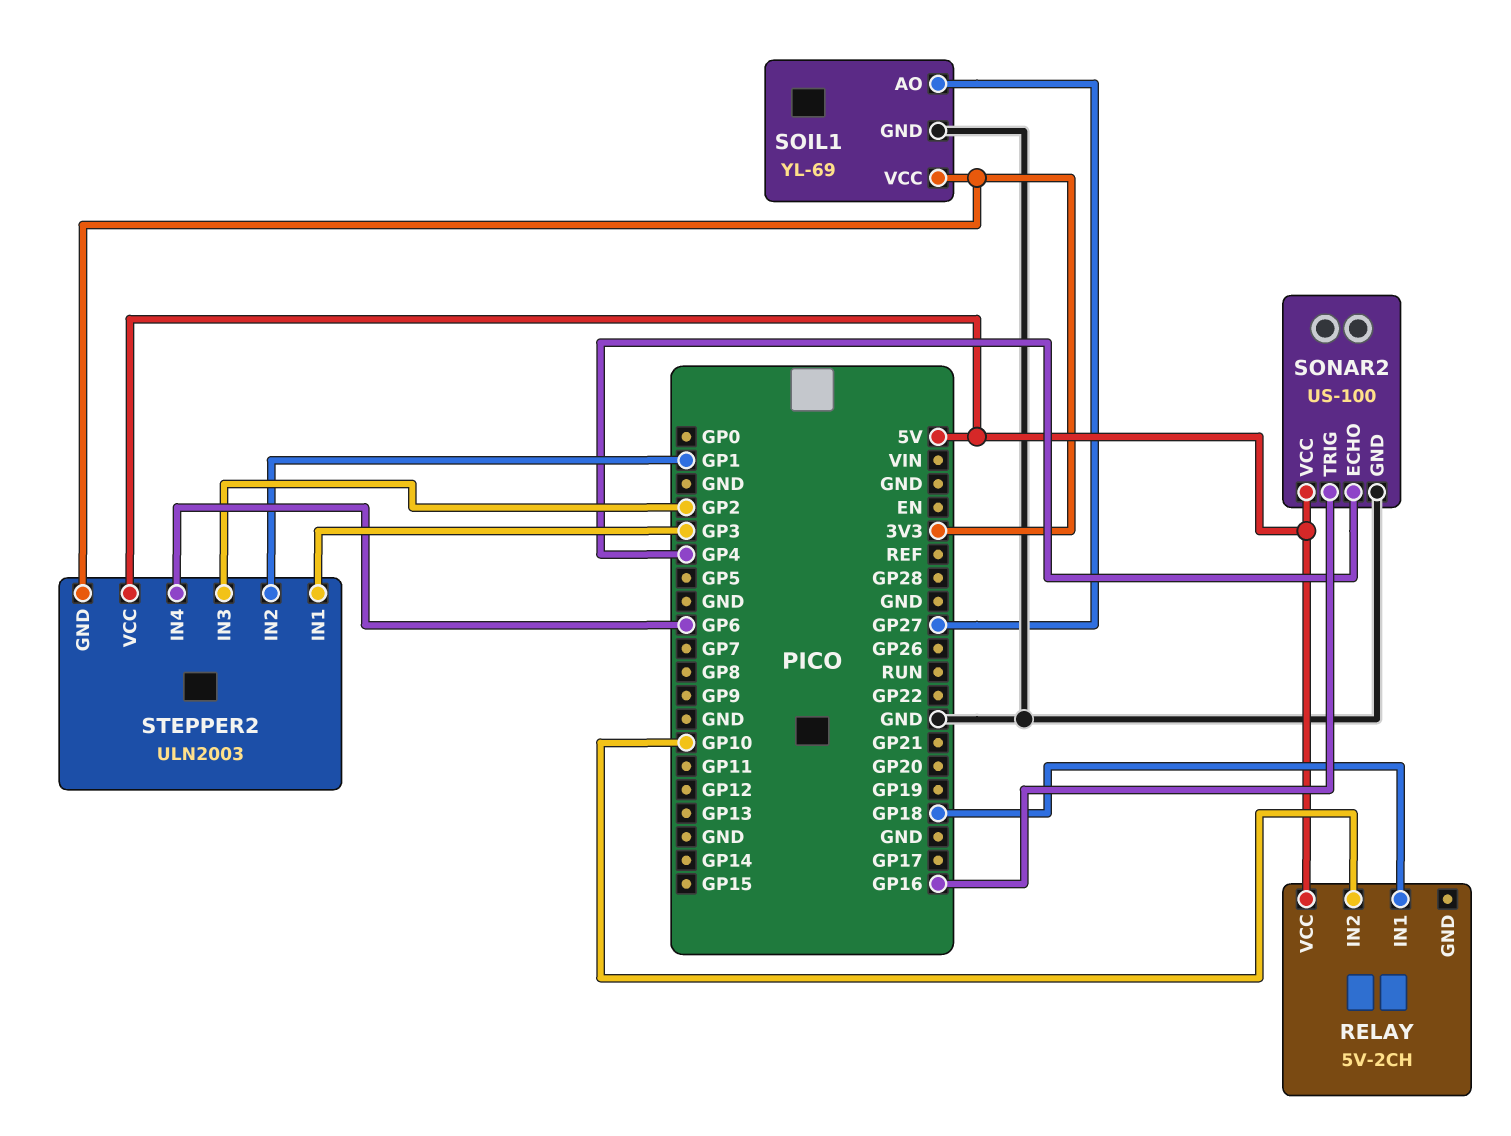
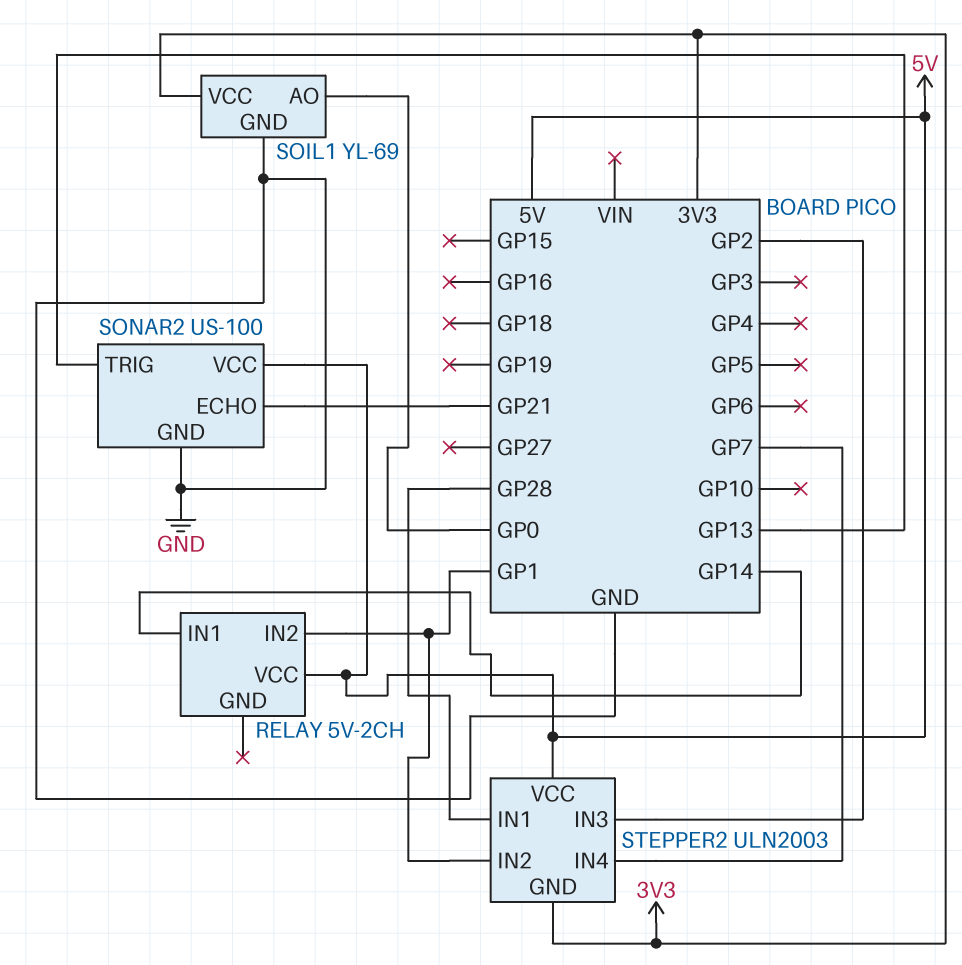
RELAY pin IN1: GP18 -> GP14
RELAY pin IN2: GP10 -> GP1
SOIL1 pin AO: GP27 -> GP0
SONAR2 pin ECHO: GP4 -> GP21
SONAR2 pin TRIG: GP16 -> GP13
STEPPER2 pin IN1: GP3 -> GP28
STEPPER2 pin IN4: GP6 -> GP7

